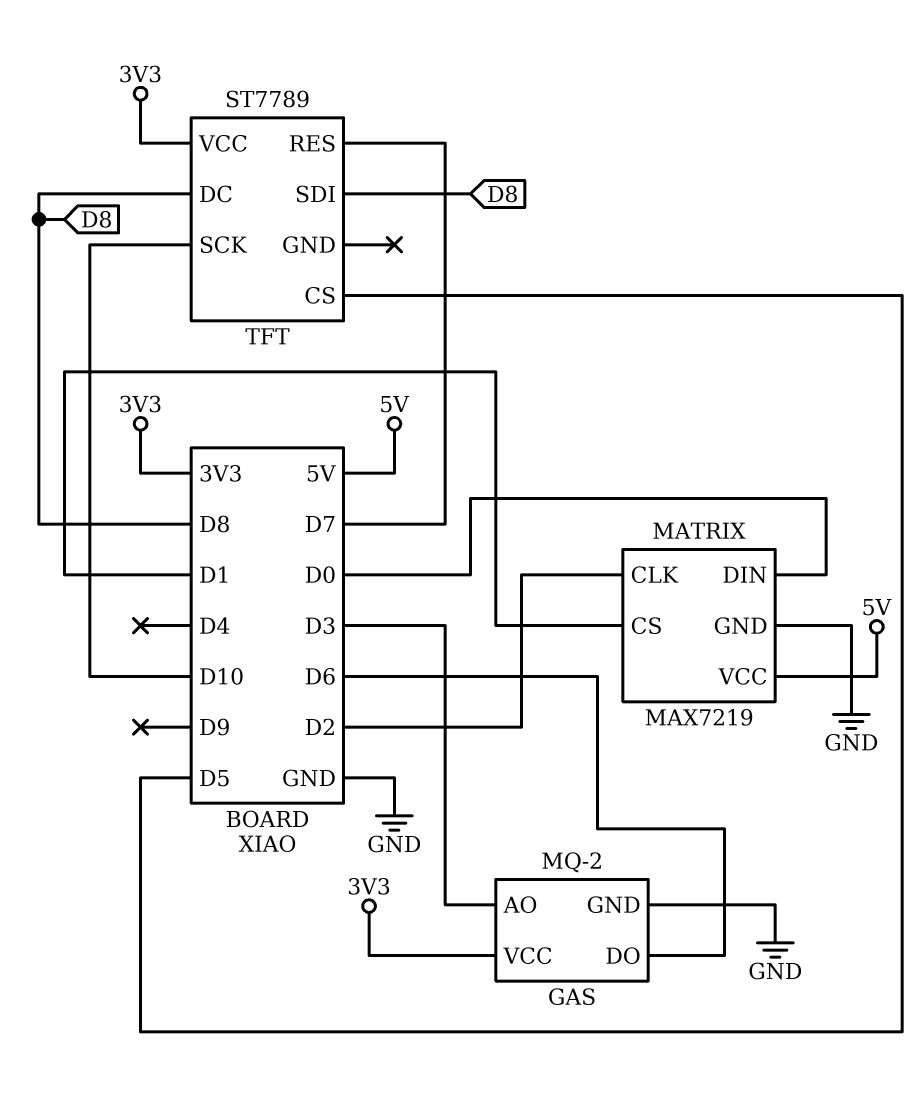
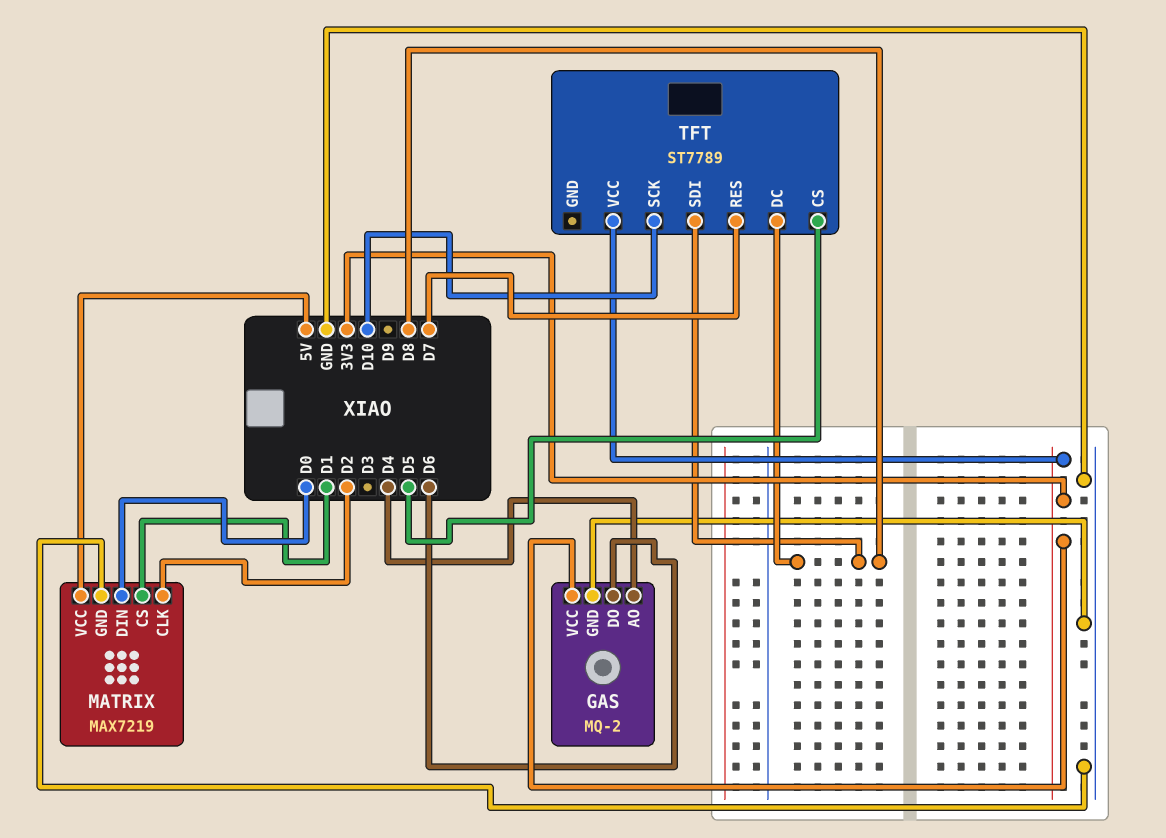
GAS pin AO: D3 -> D4

